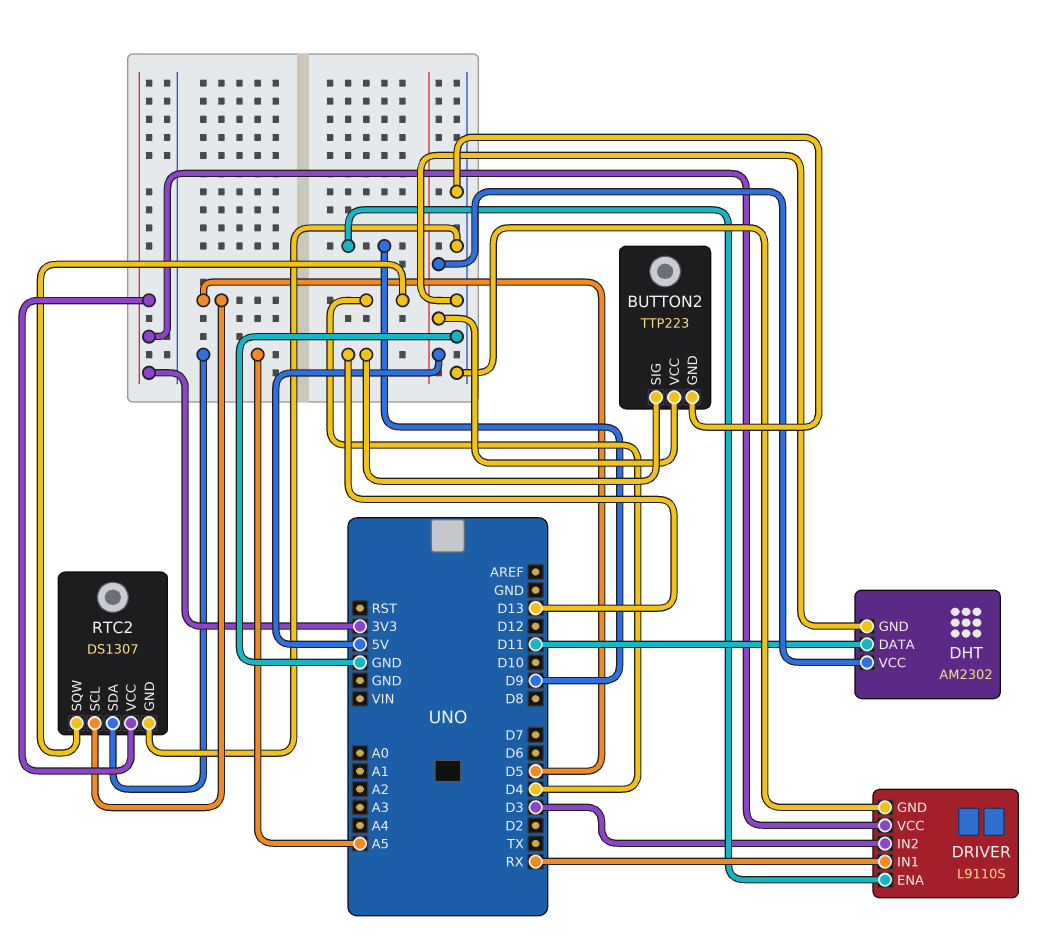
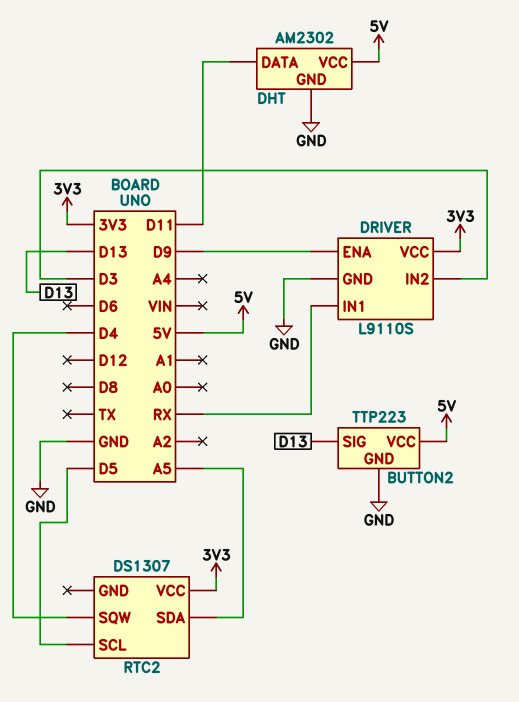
RTC2 pin GND: GND -> none

